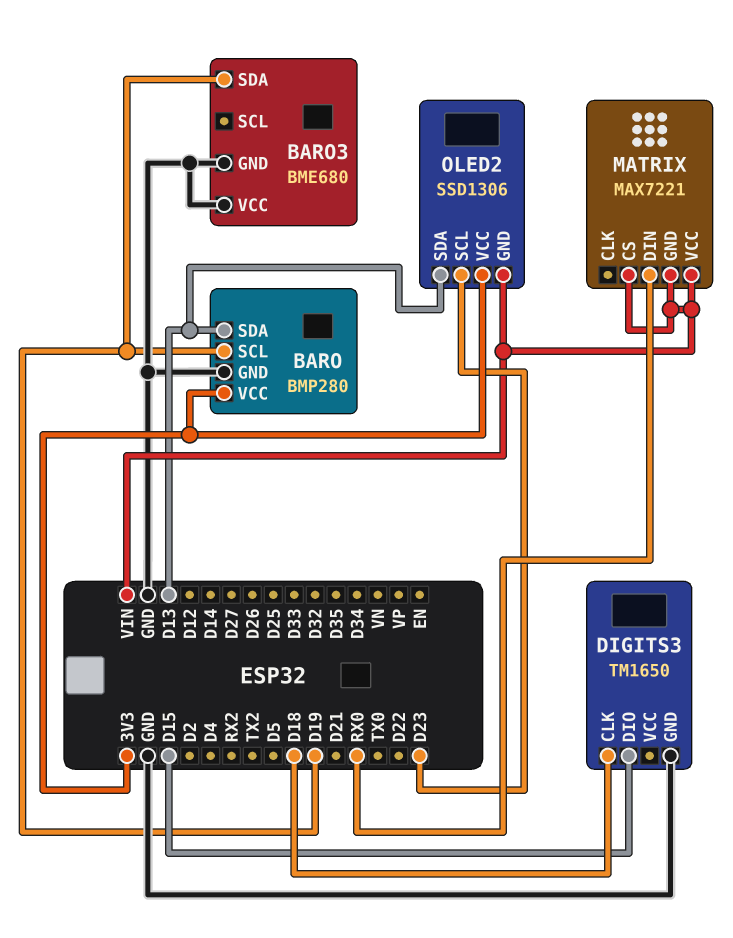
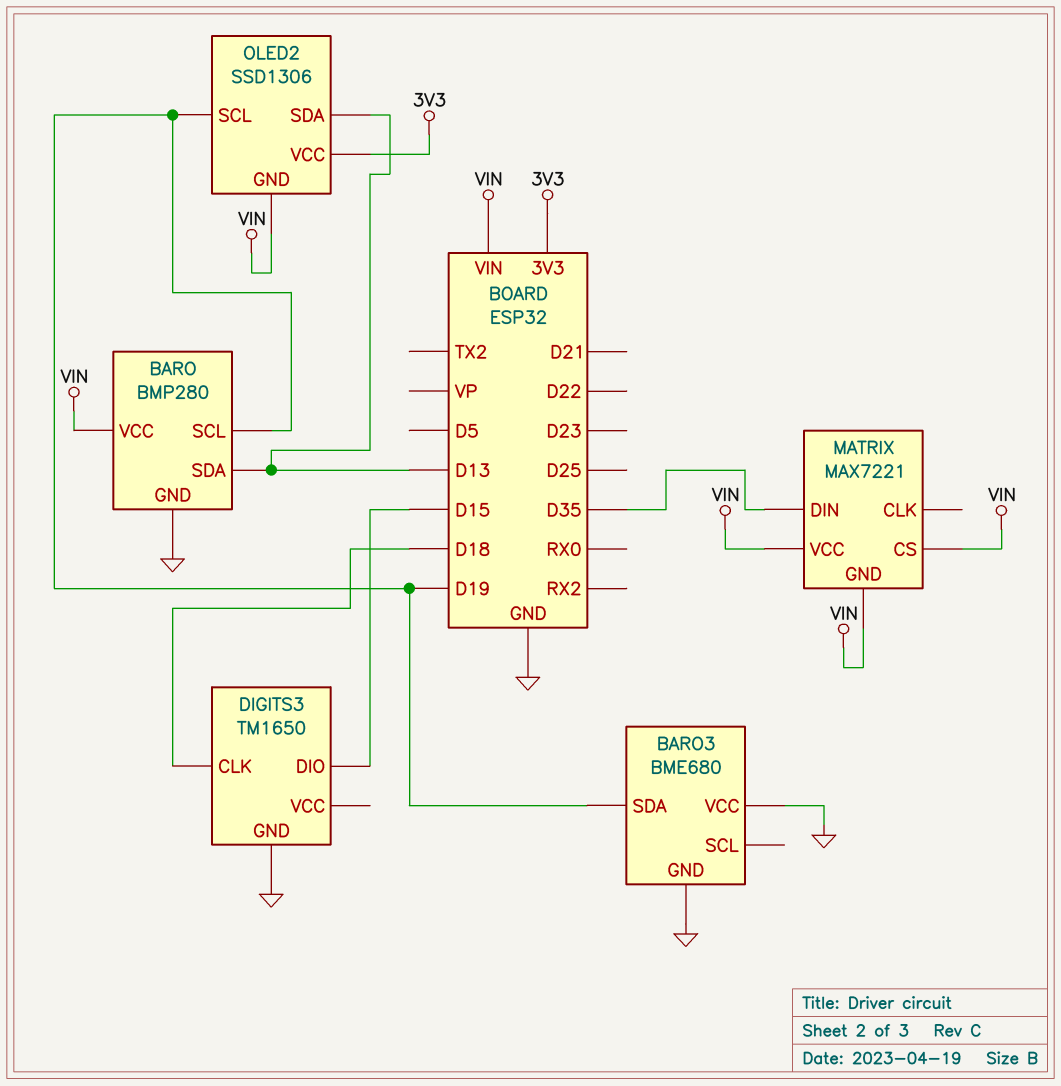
BARO pin VCC: 3V3 -> VIN
MATRIX pin DIN: RX0 -> D35
OLED2 pin SCL: D23 -> D19

